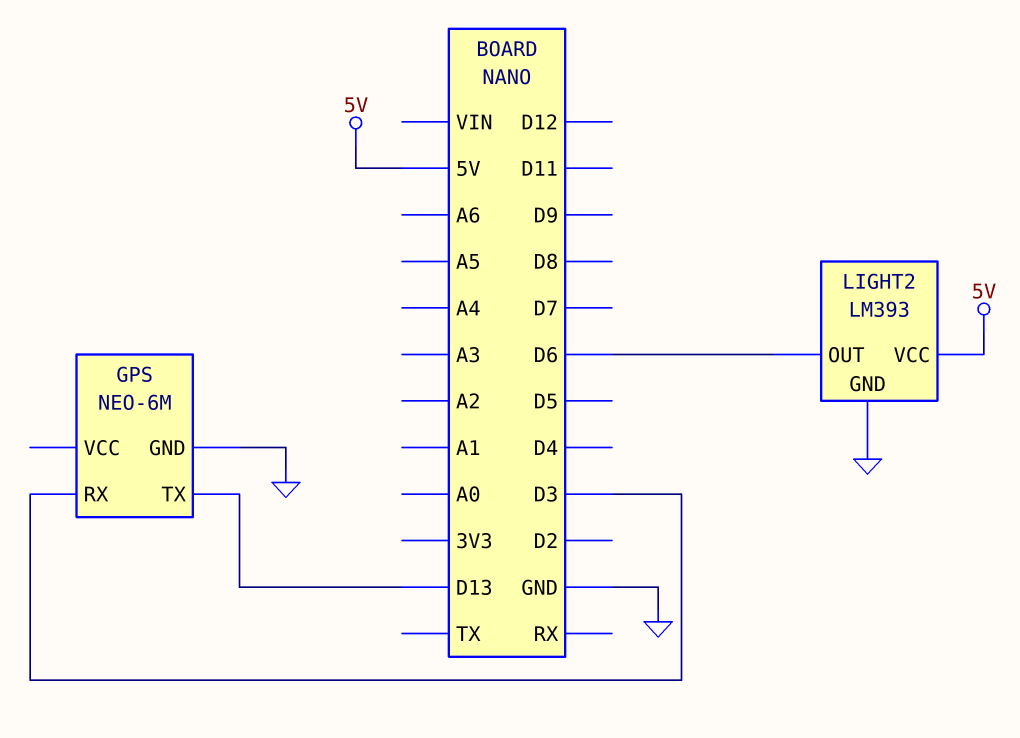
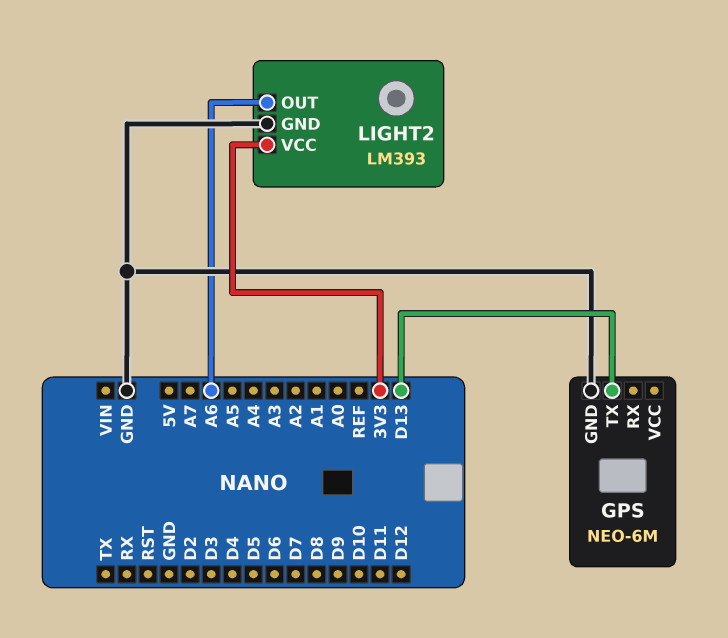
GPS pin RX: D3 -> none
LIGHT2 pin OUT: D6 -> A6
LIGHT2 pin VCC: 5V -> 3V3

